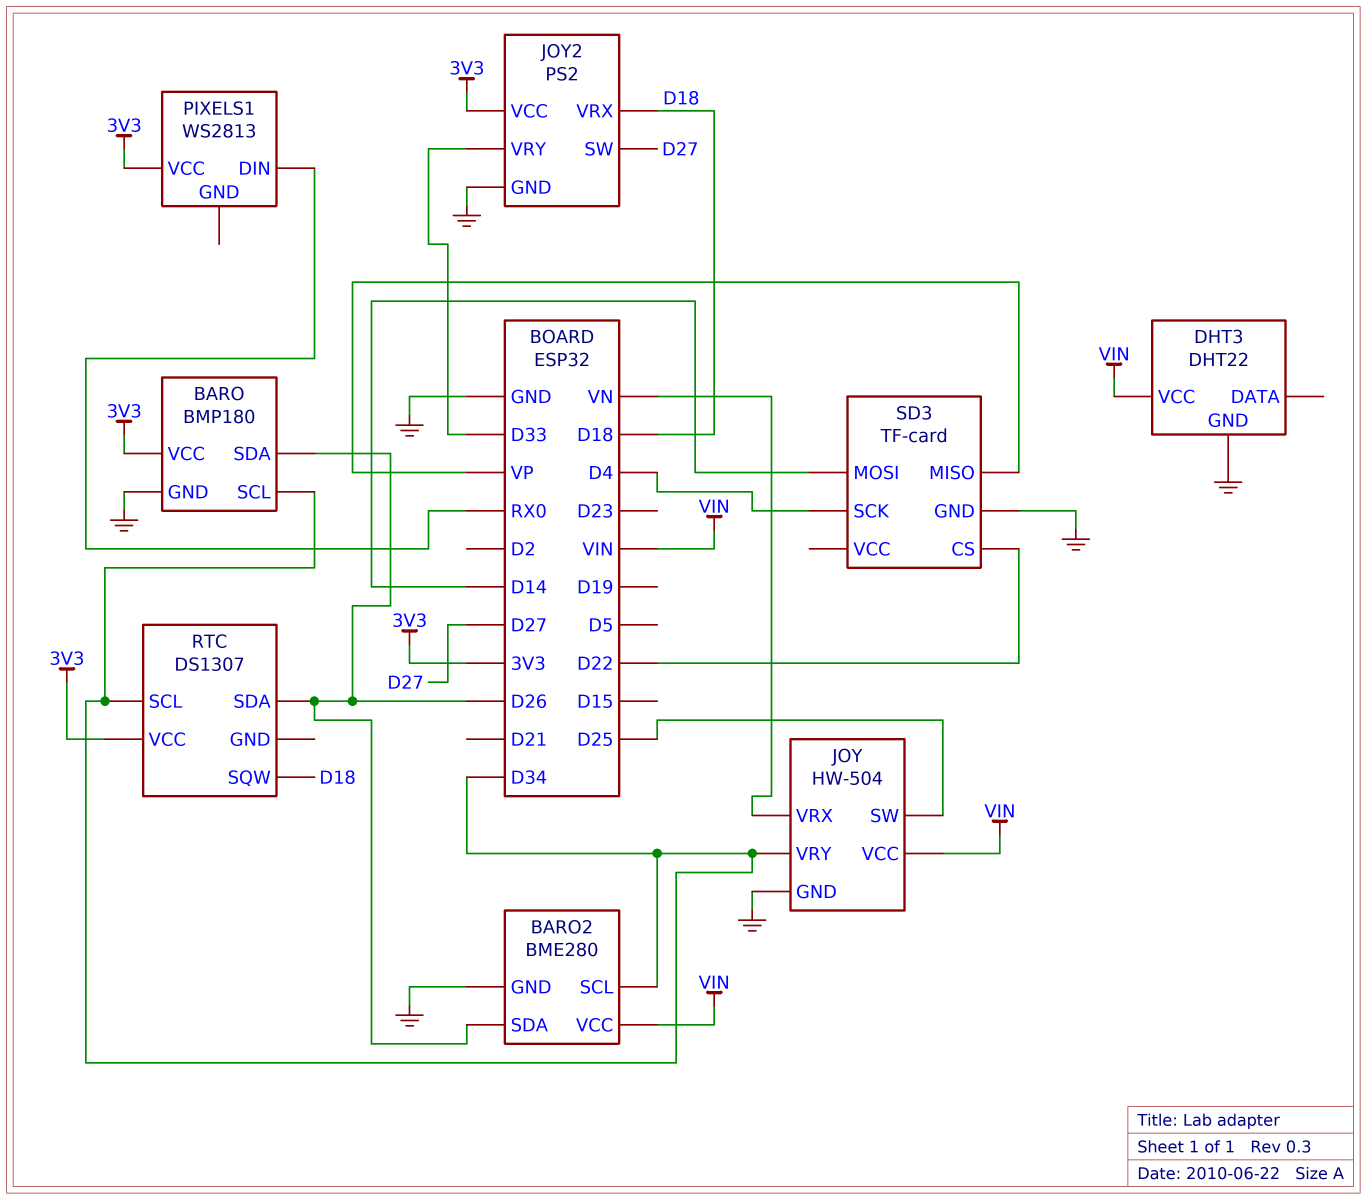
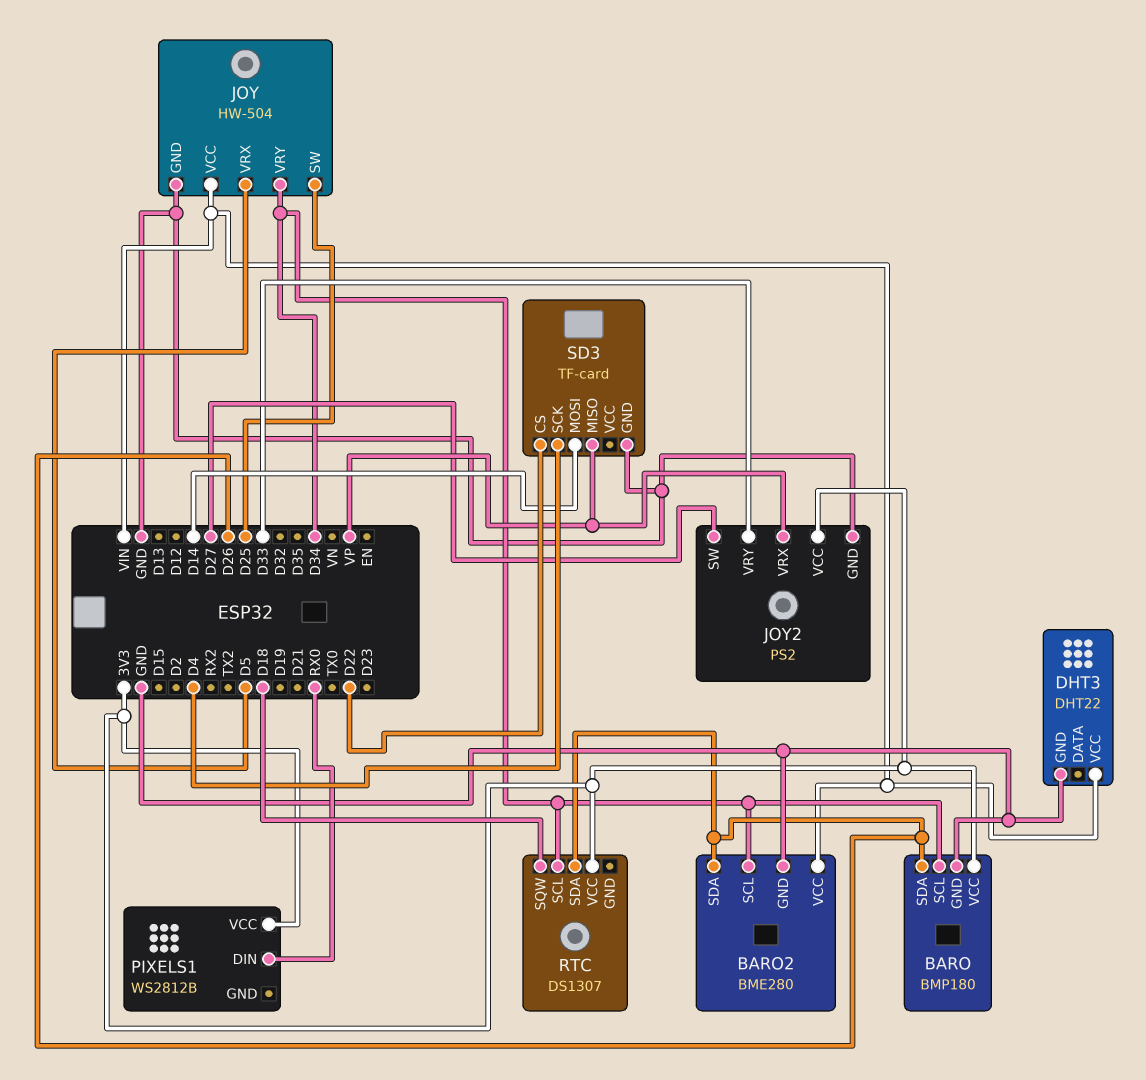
JOY pin VRX: VN -> D5
JOY2 pin VRX: D18 -> VP
PIXELS1: WS2813 -> WS2812B

